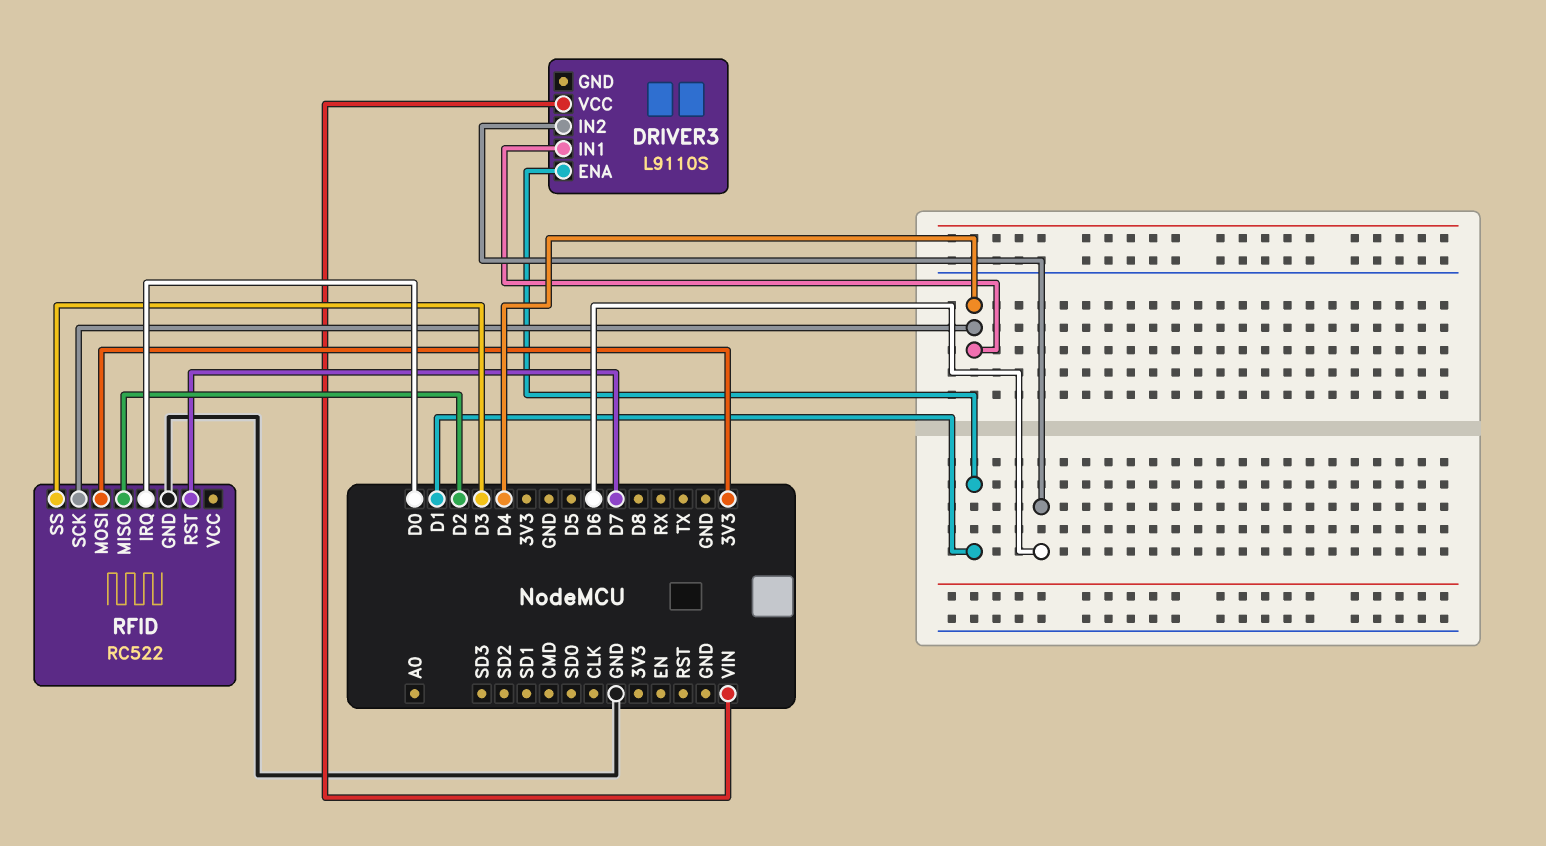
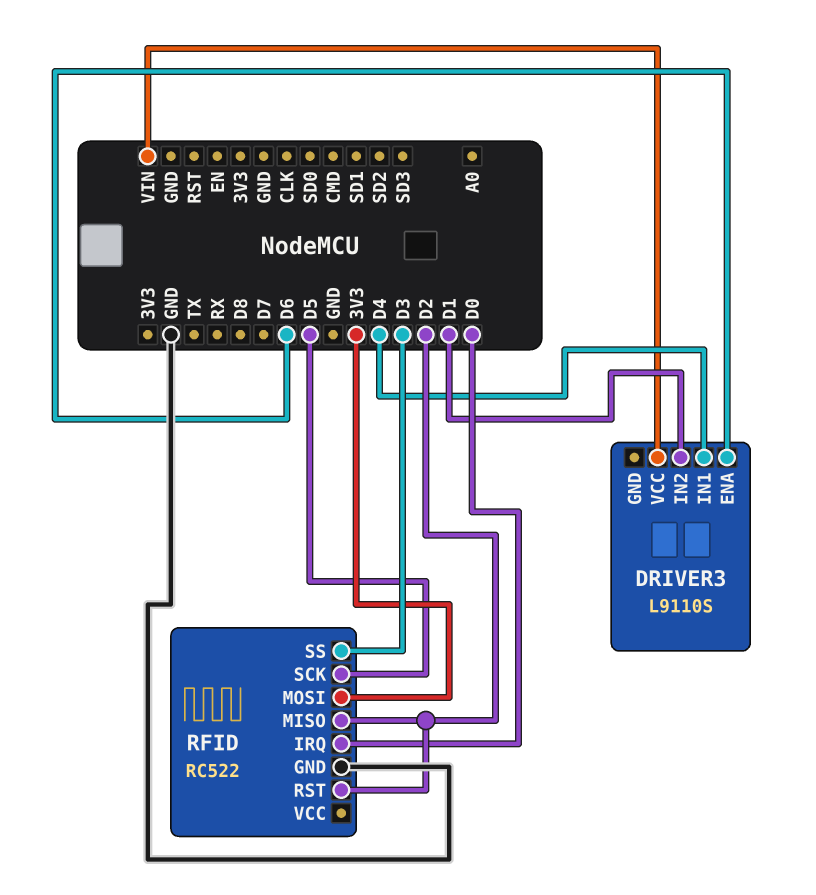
DRIVER3 pin ENA: D1 -> D6
DRIVER3 pin IN2: D6 -> D1
RFID pin RST: D7 -> D2
RFID pin SCK: D4 -> D5

